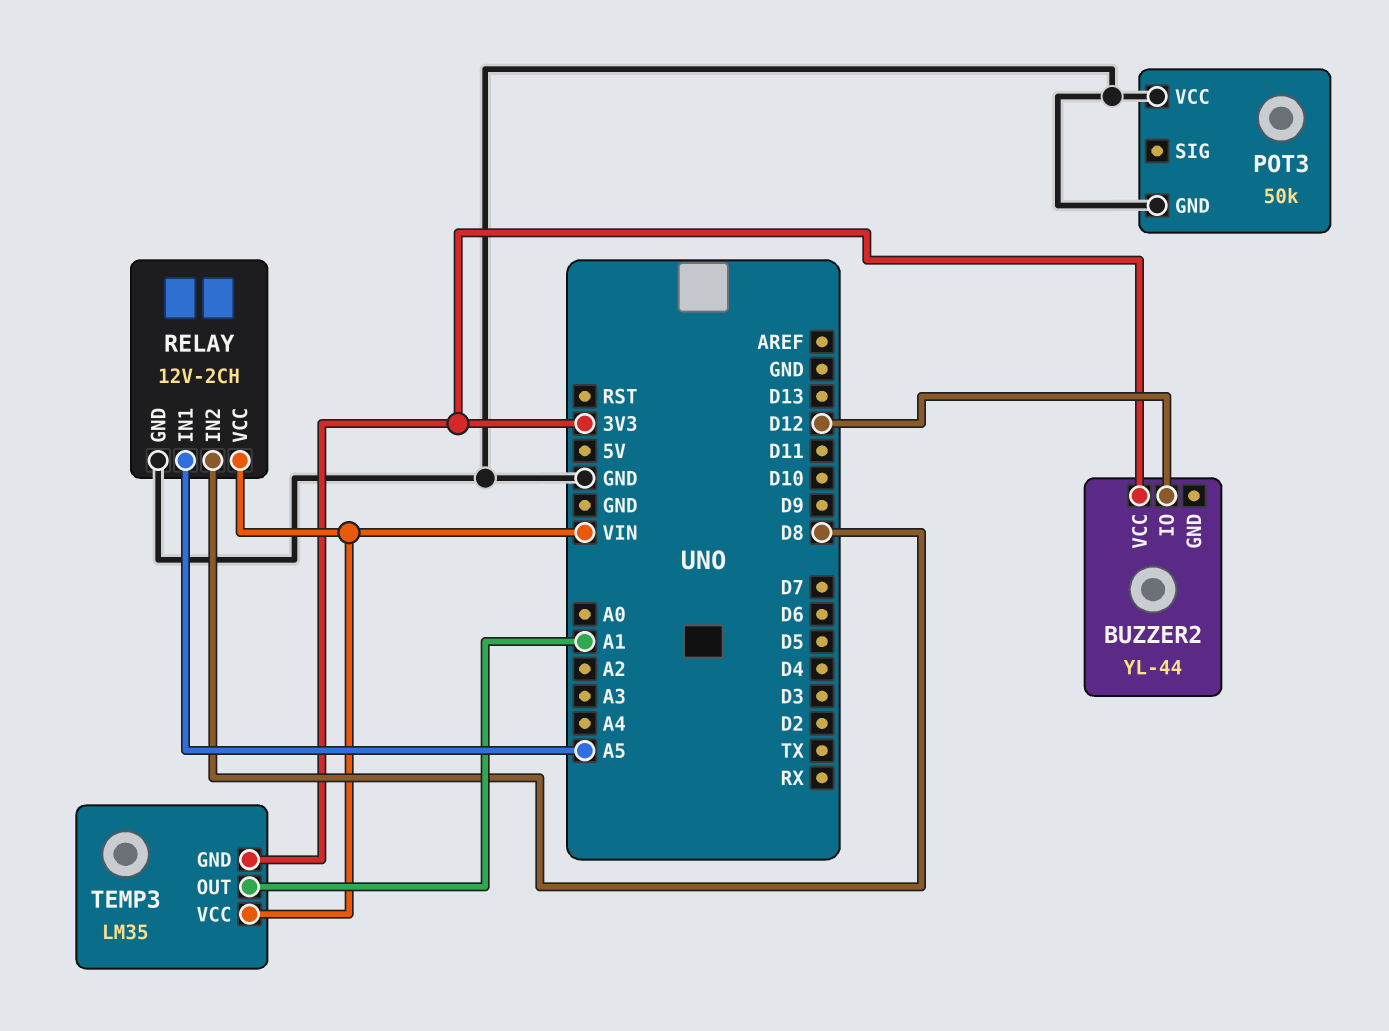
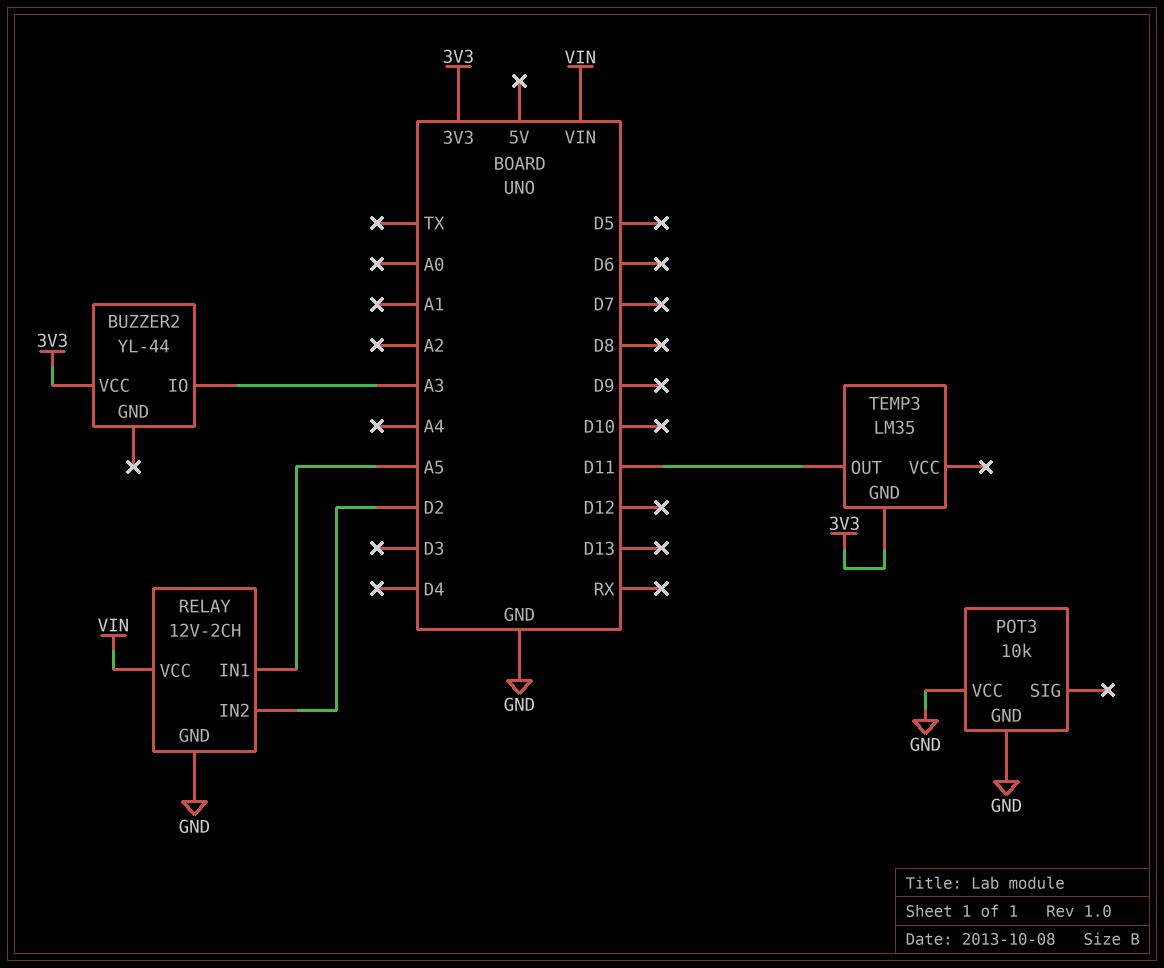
BUZZER2 pin IO: D12 -> A3
POT3: 50k -> 10k
RELAY pin IN2: D8 -> D2
TEMP3 pin OUT: A1 -> D11
TEMP3 pin VCC: VIN -> none

